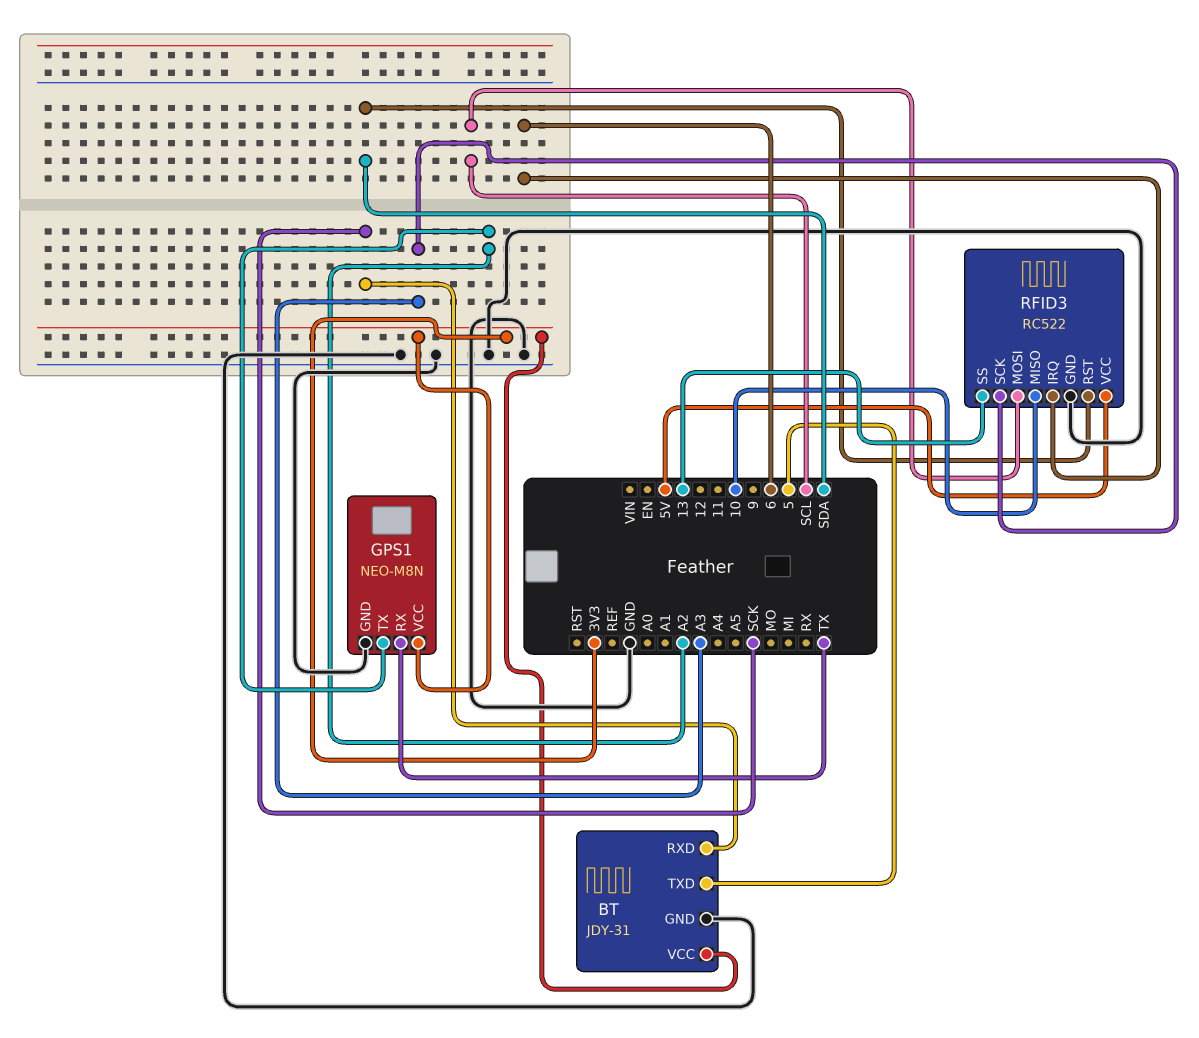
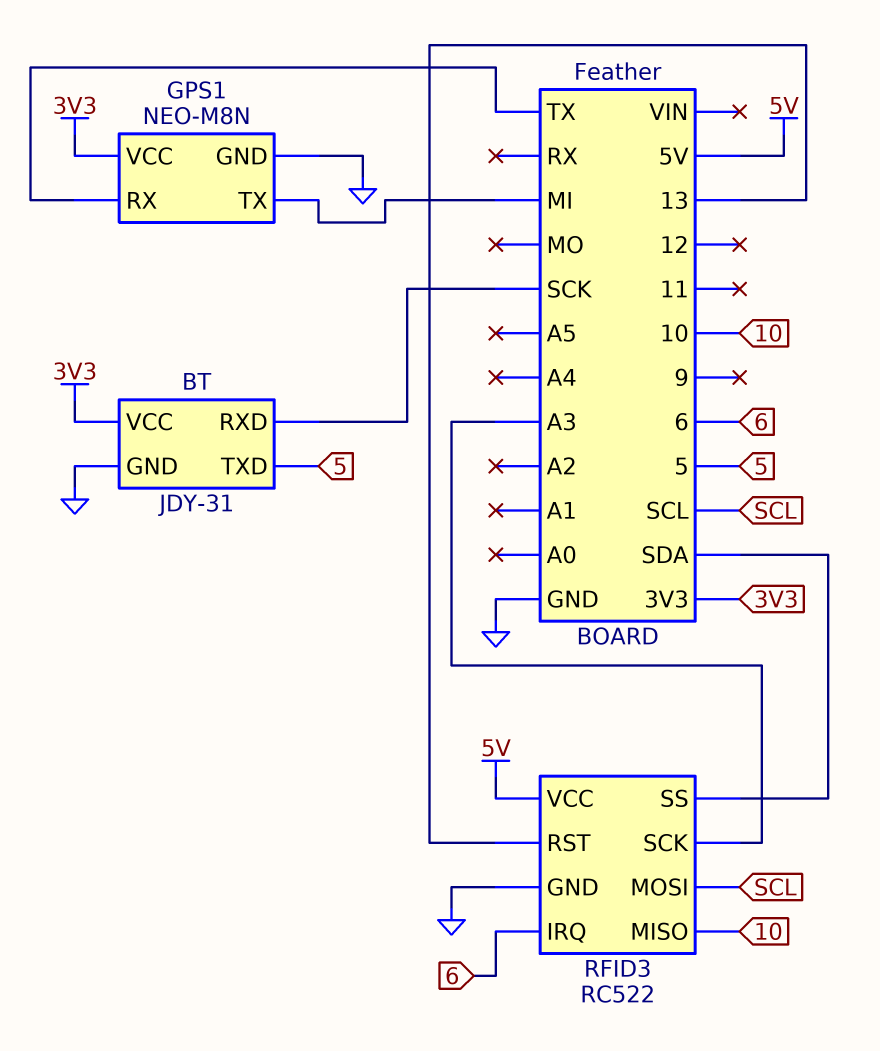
GPS1 pin TX: A2 -> MI
RFID3 pin RST: SDA -> 13
RFID3 pin SS: 13 -> SDA

